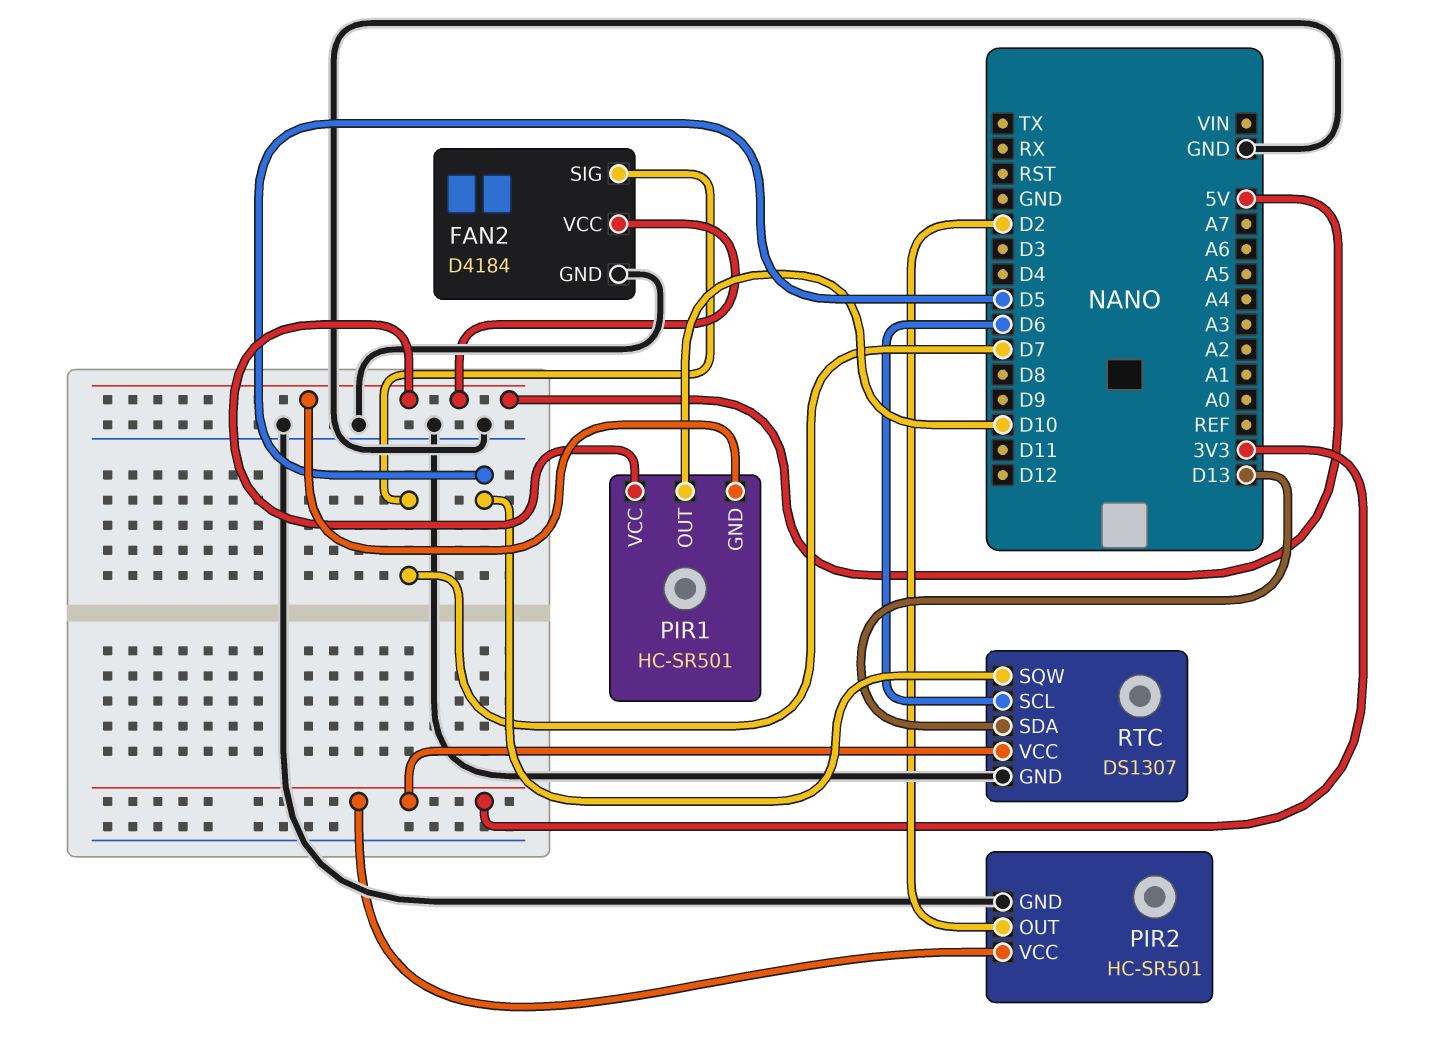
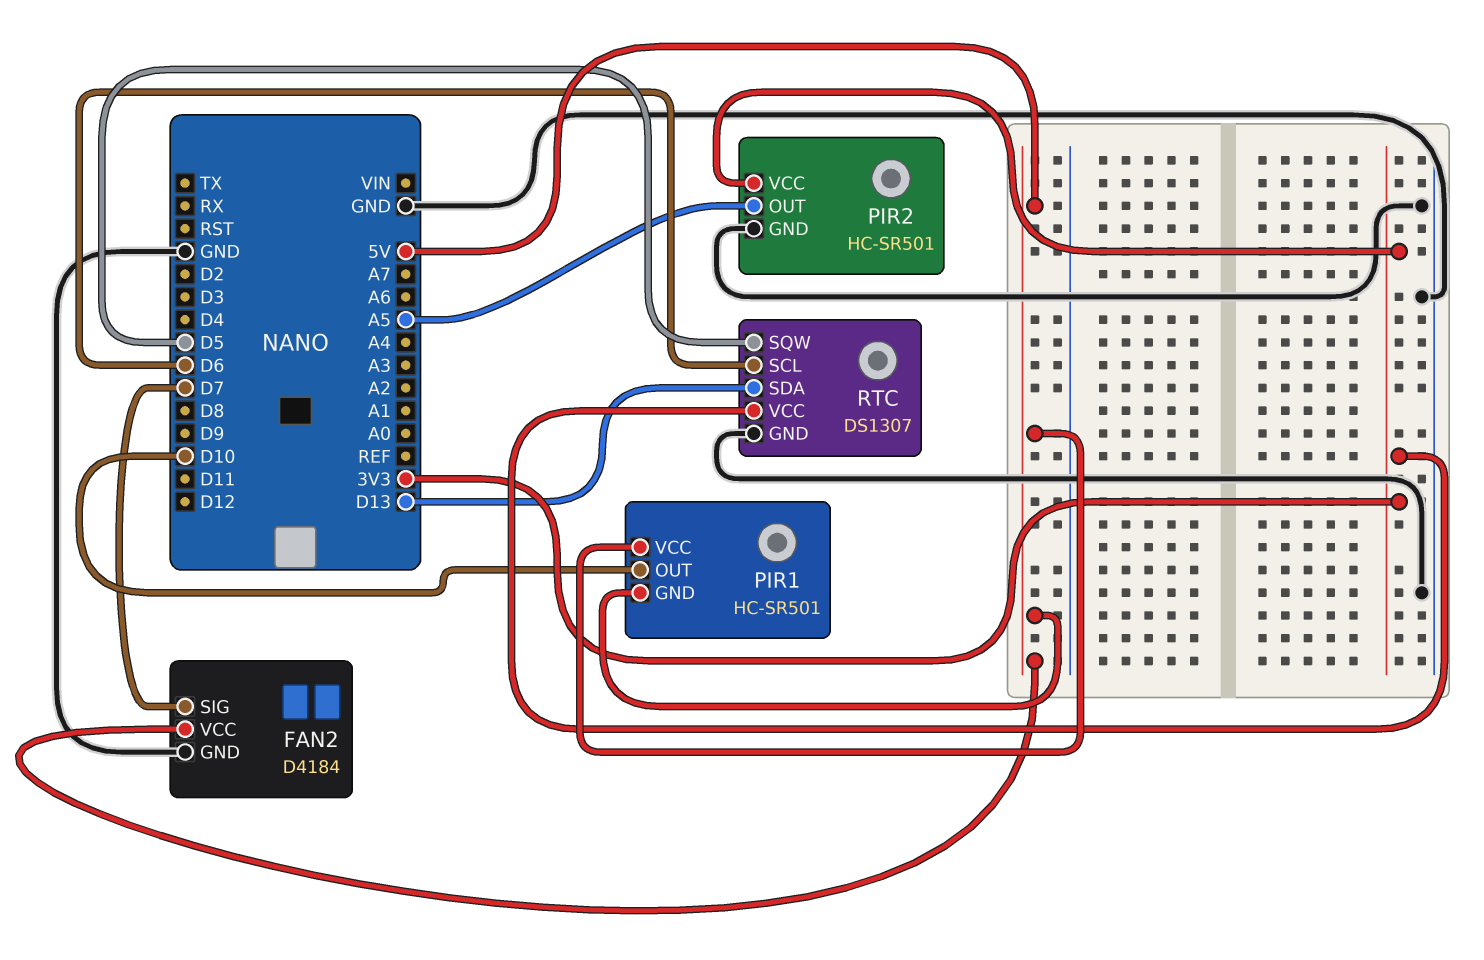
PIR2 pin OUT: D2 -> A5

